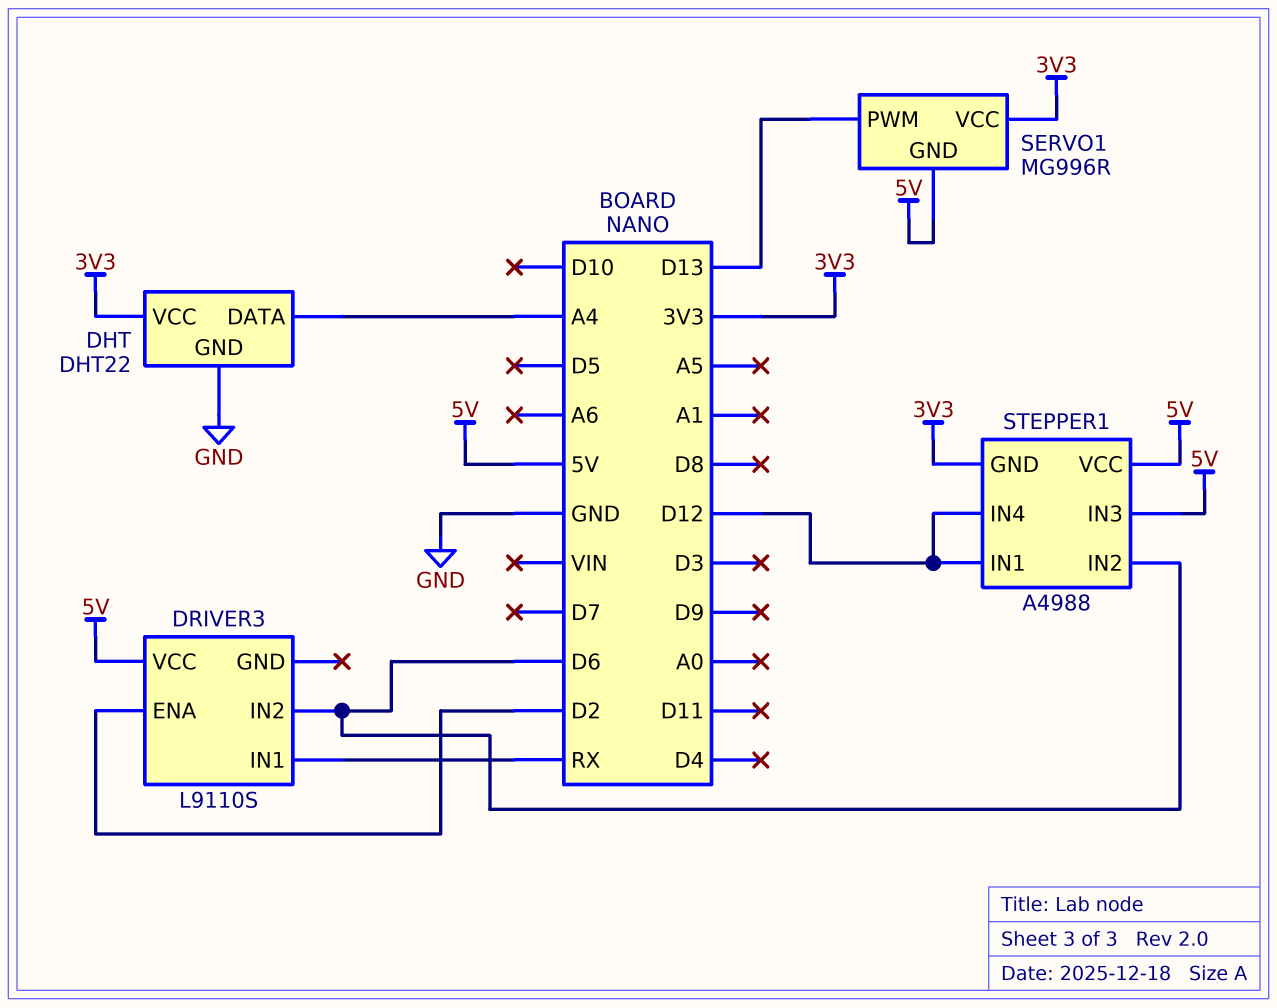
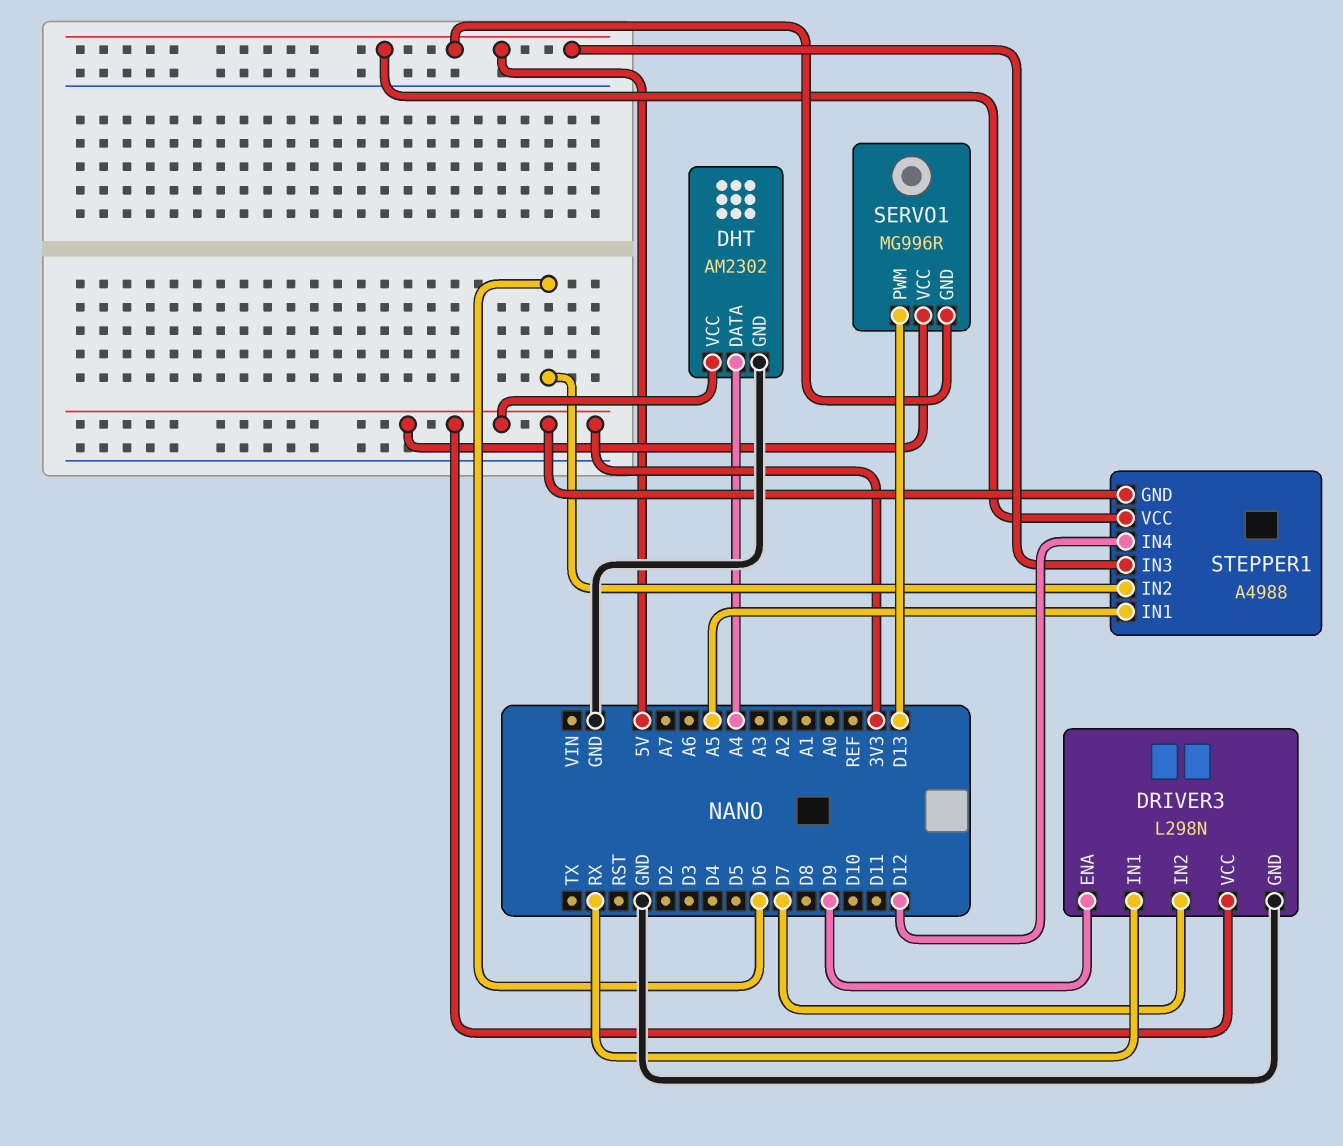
DHT: DHT22 -> AM2302
DRIVER3: L9110S -> L298N
DRIVER3 pin ENA: D2 -> D9
DRIVER3 pin GND: none -> GND
DRIVER3 pin IN2: D6 -> D7
DRIVER3 pin VCC: 5V -> 3V3
STEPPER1 pin IN1: D12 -> A5

